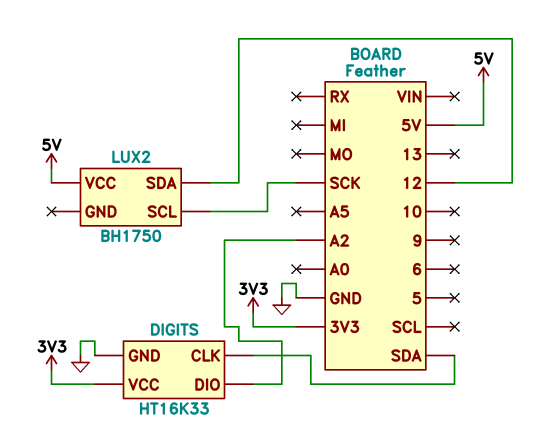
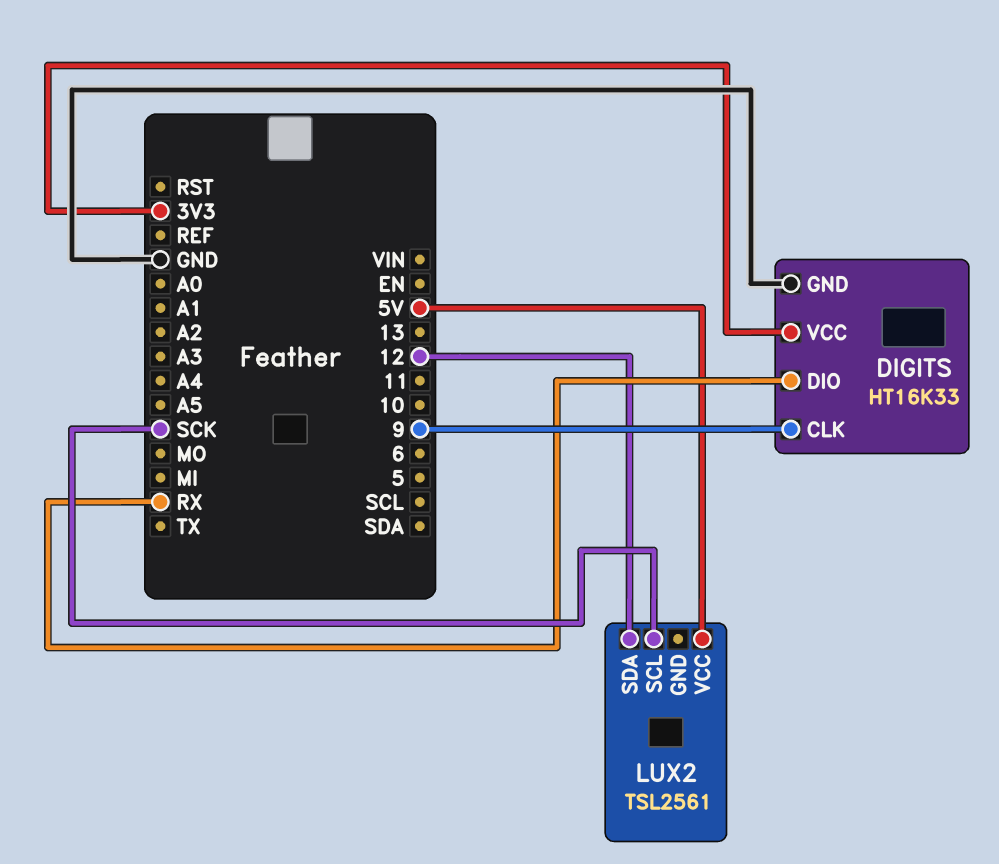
DIGITS pin CLK: SDA -> 9
DIGITS pin DIO: A2 -> RX
LUX2: BH1750 -> TSL2561

